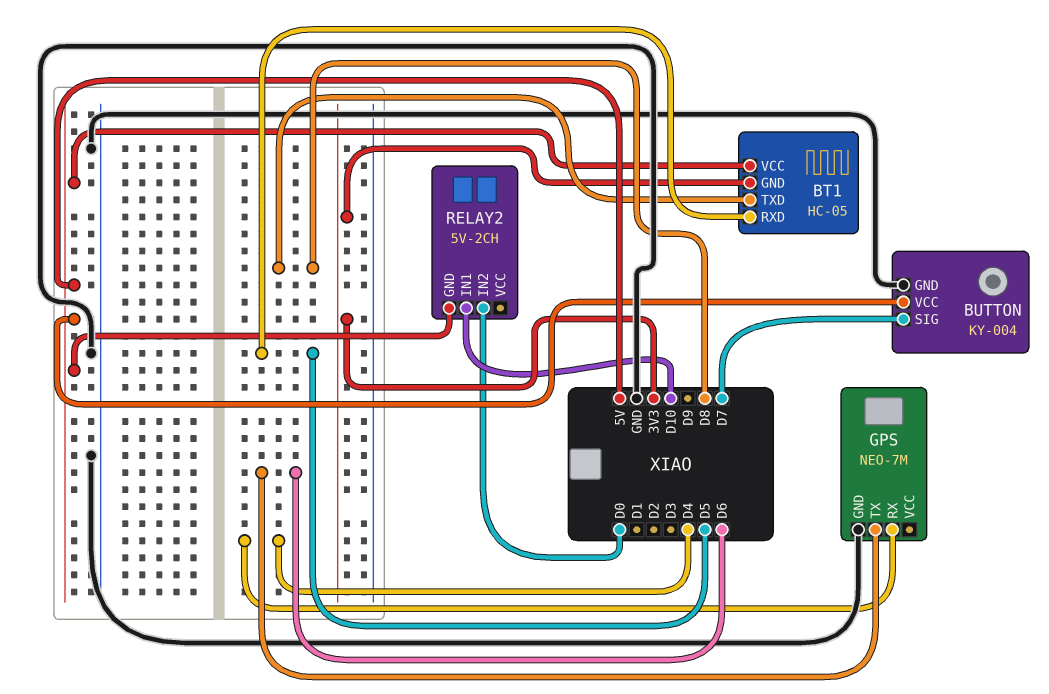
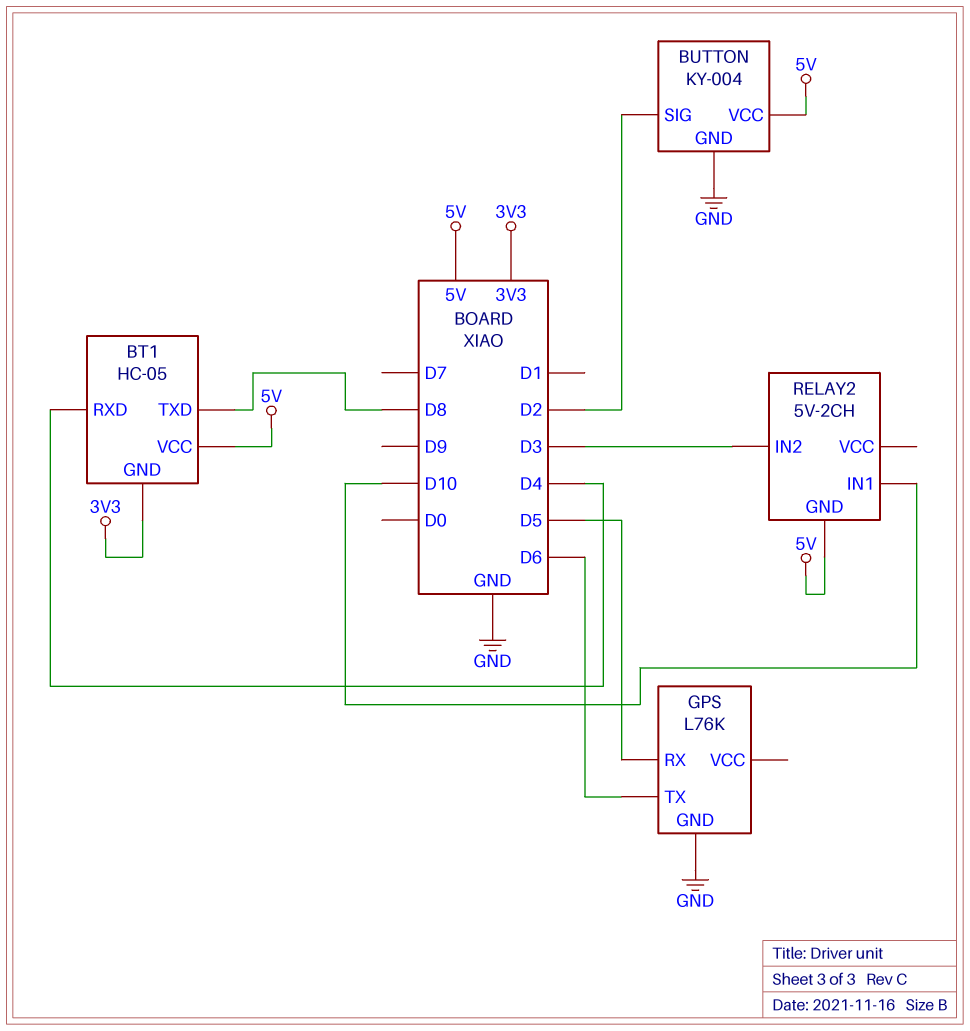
BT1 pin RXD: D5 -> D4
BUTTON pin SIG: D7 -> D2
GPS: NEO-7M -> L76K
GPS pin RX: D4 -> D5
RELAY2 pin IN2: D0 -> D3

